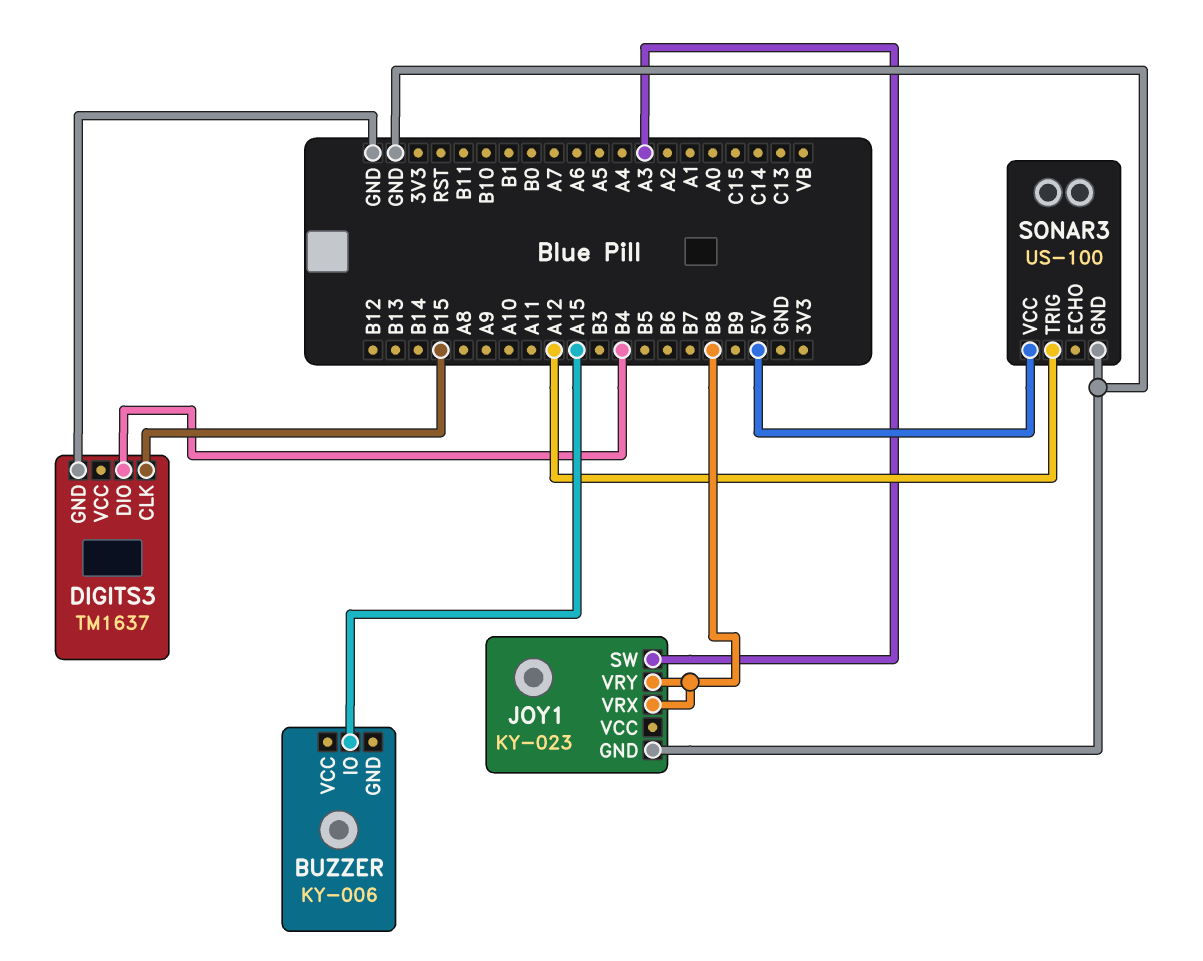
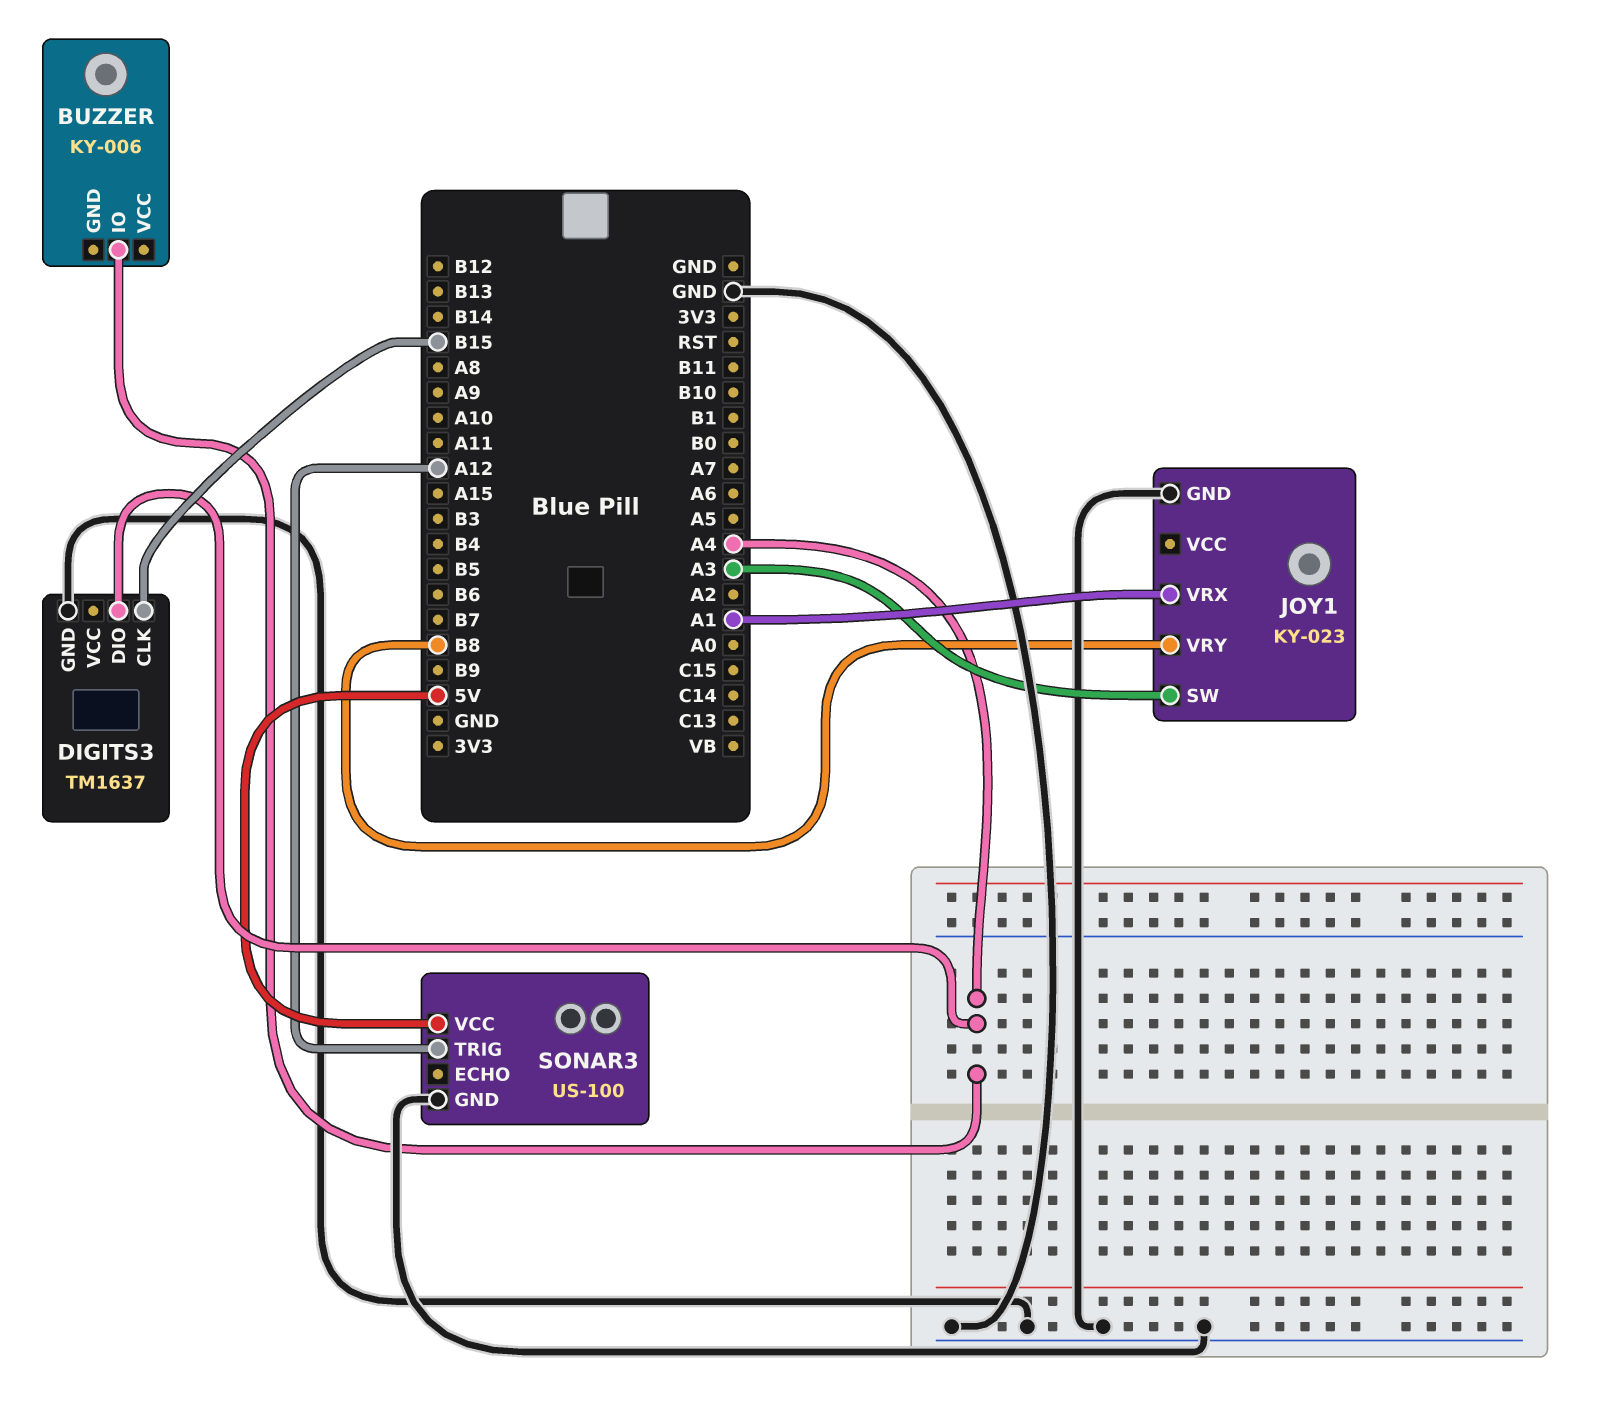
BUZZER pin IO: A15 -> A4
DIGITS3 pin DIO: B4 -> A4
JOY1 pin VRX: B8 -> A1

